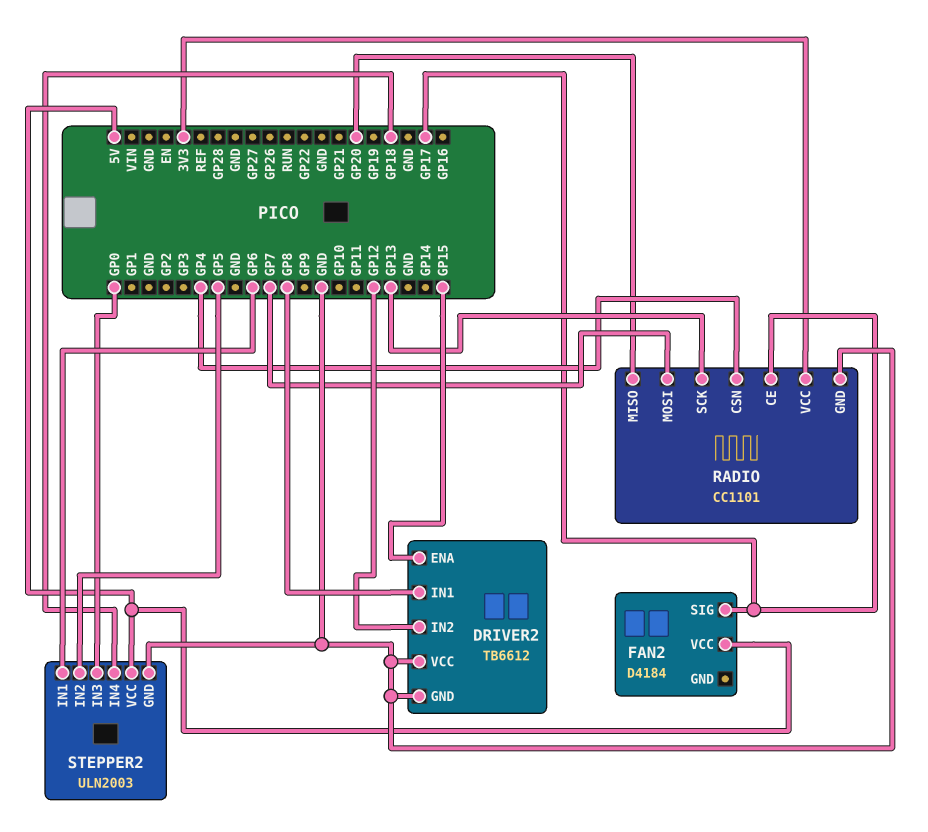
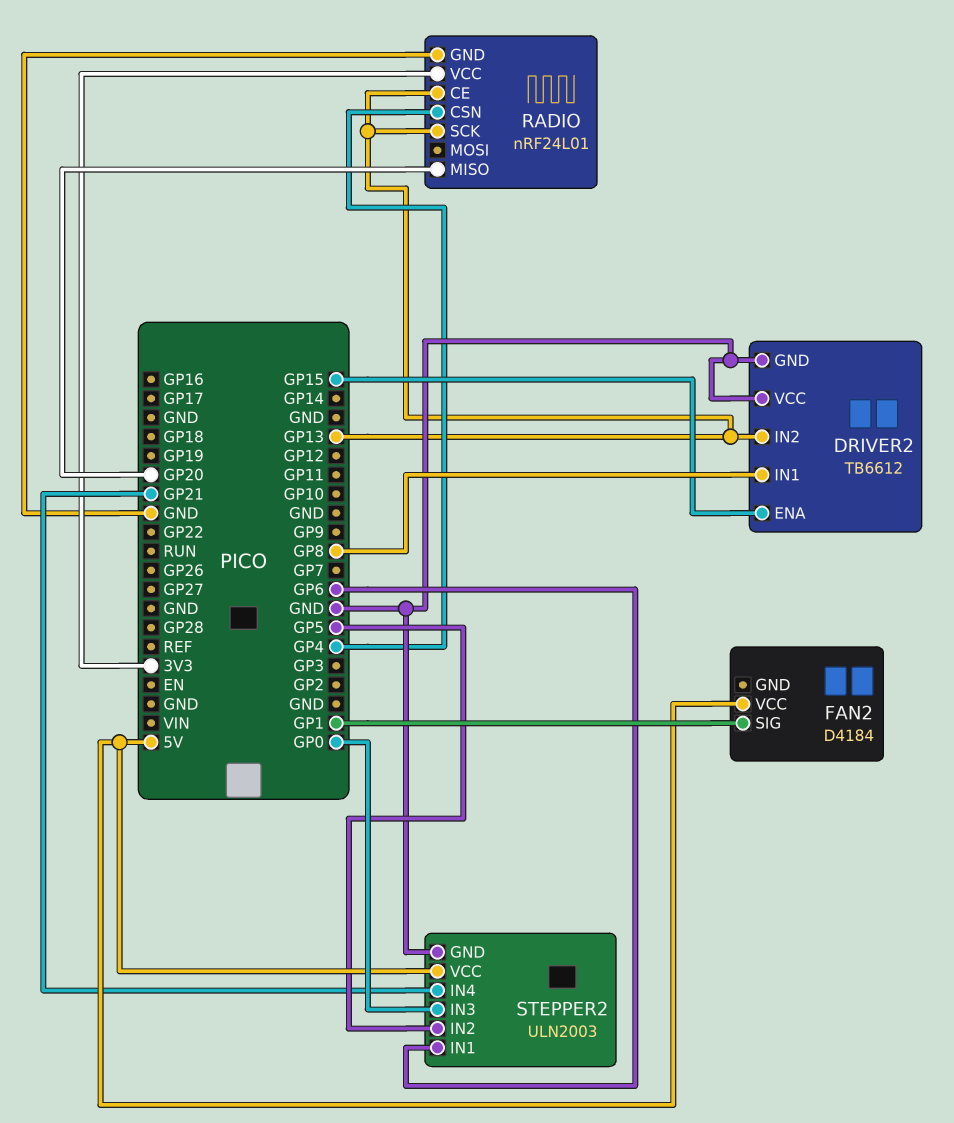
DRIVER2 pin IN2: GP12 -> GP13
FAN2 pin SIG: GP17 -> GP1
RADIO: CC1101 -> nRF24L01
RADIO pin CE: GP17 -> GP13
RADIO pin MOSI: GP7 -> none
STEPPER2 pin IN4: GP18 -> GP21

